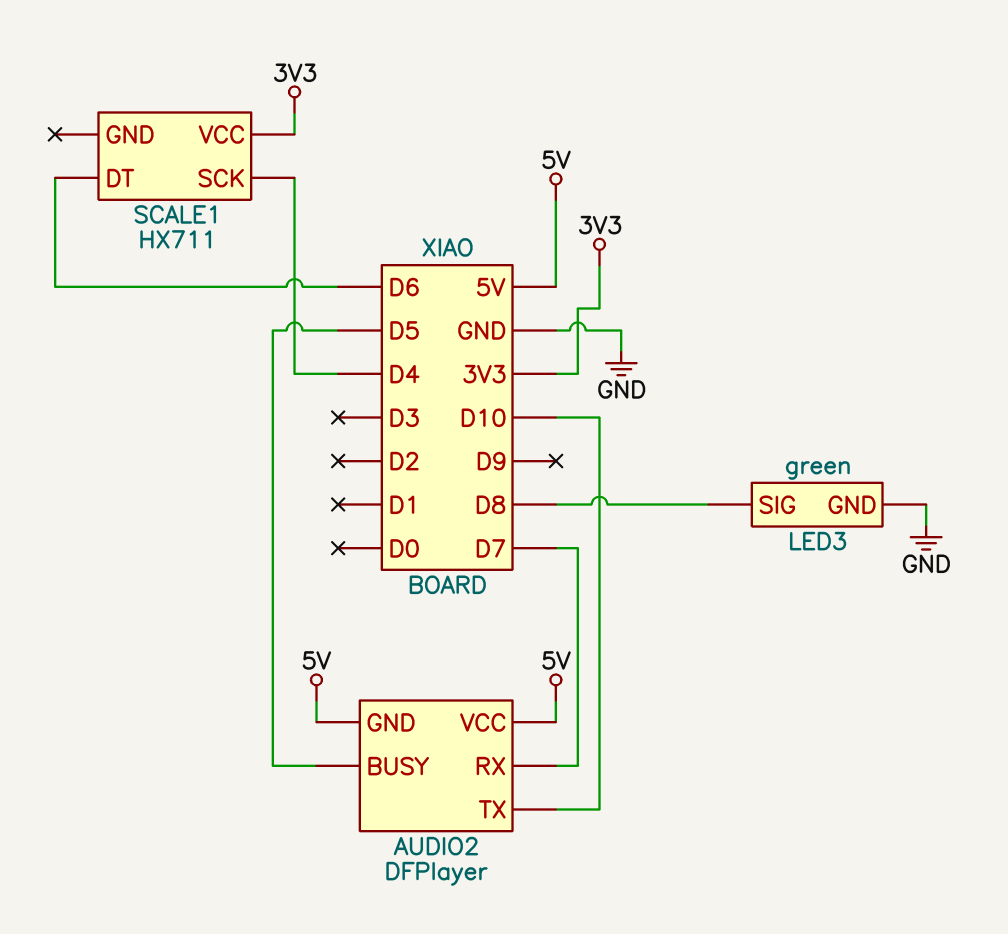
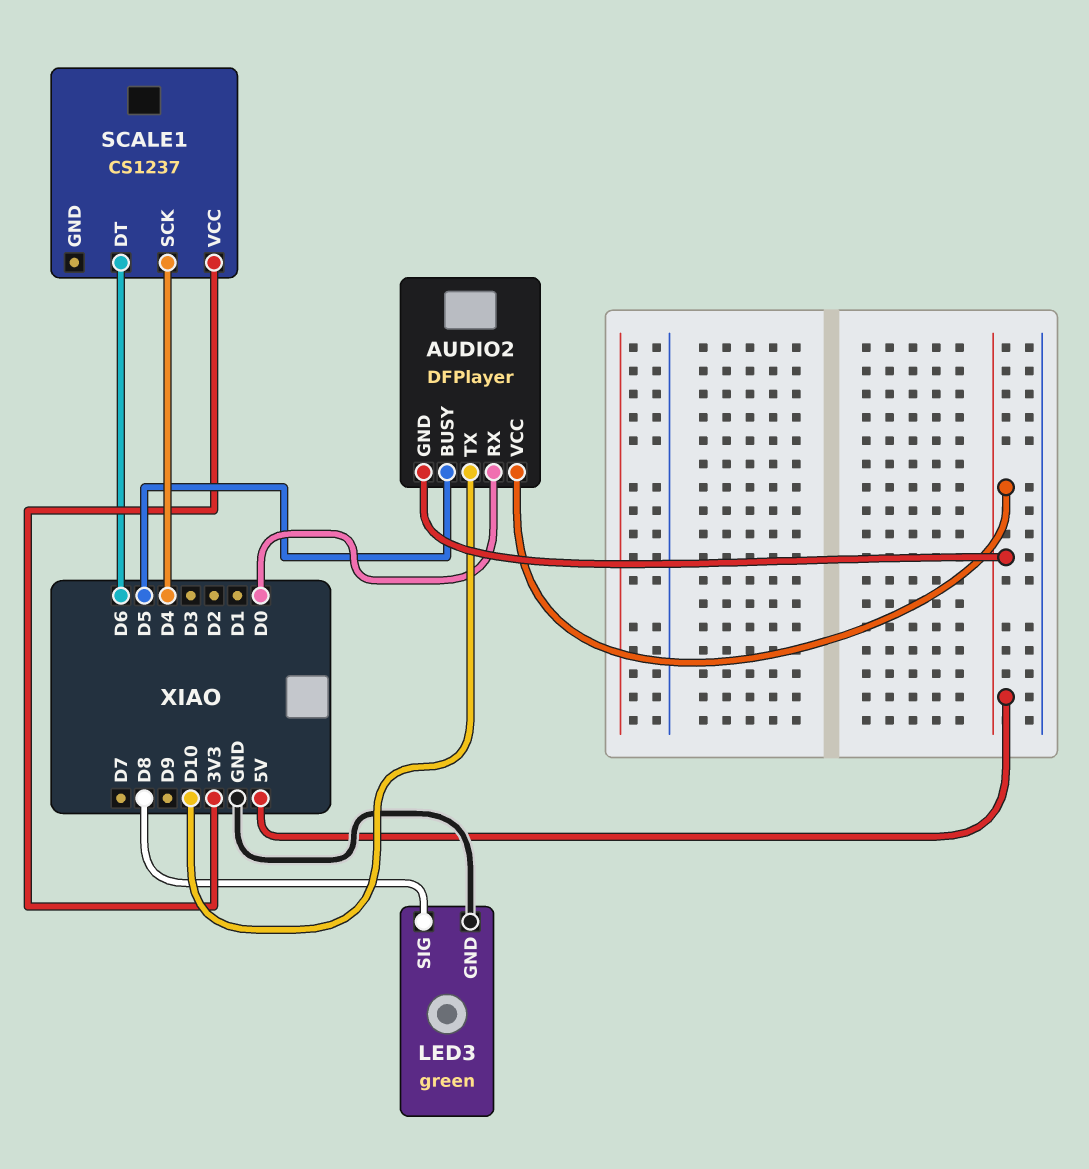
AUDIO2 pin RX: D7 -> D0
SCALE1: HX711 -> CS1237

